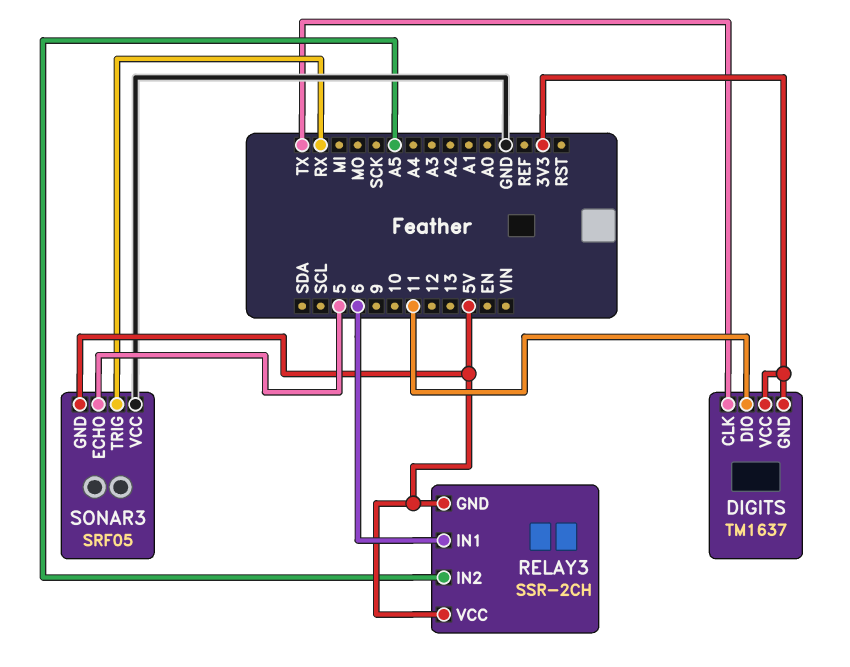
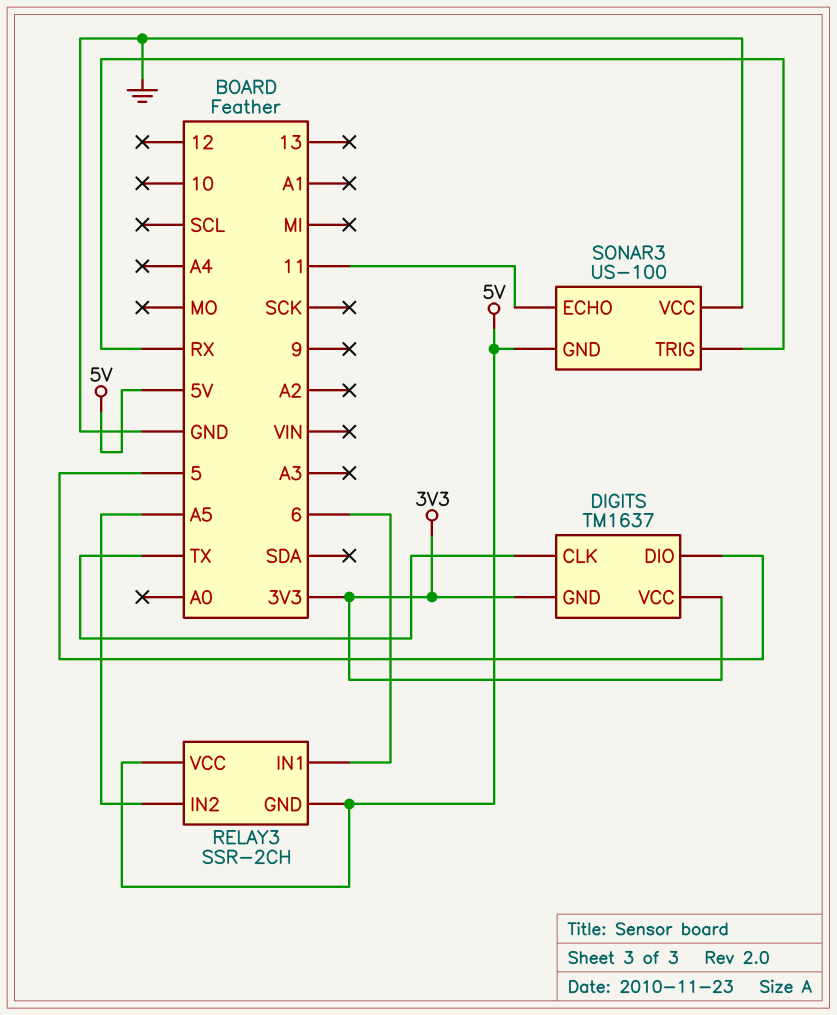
DIGITS pin DIO: 11 -> 5
SONAR3: SRF05 -> US-100
SONAR3 pin ECHO: 5 -> 11

